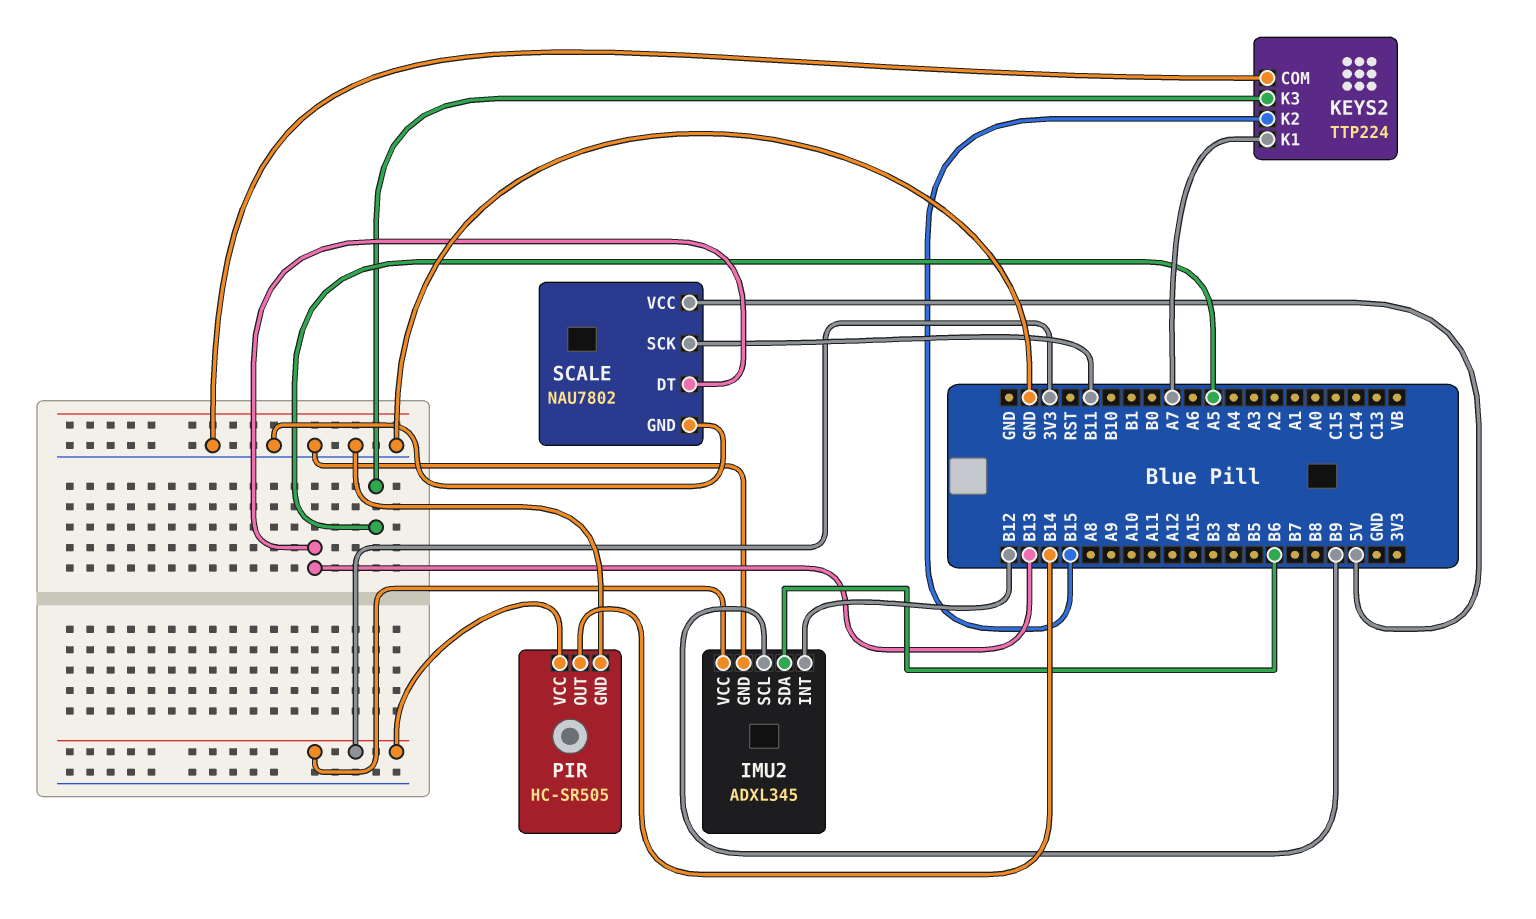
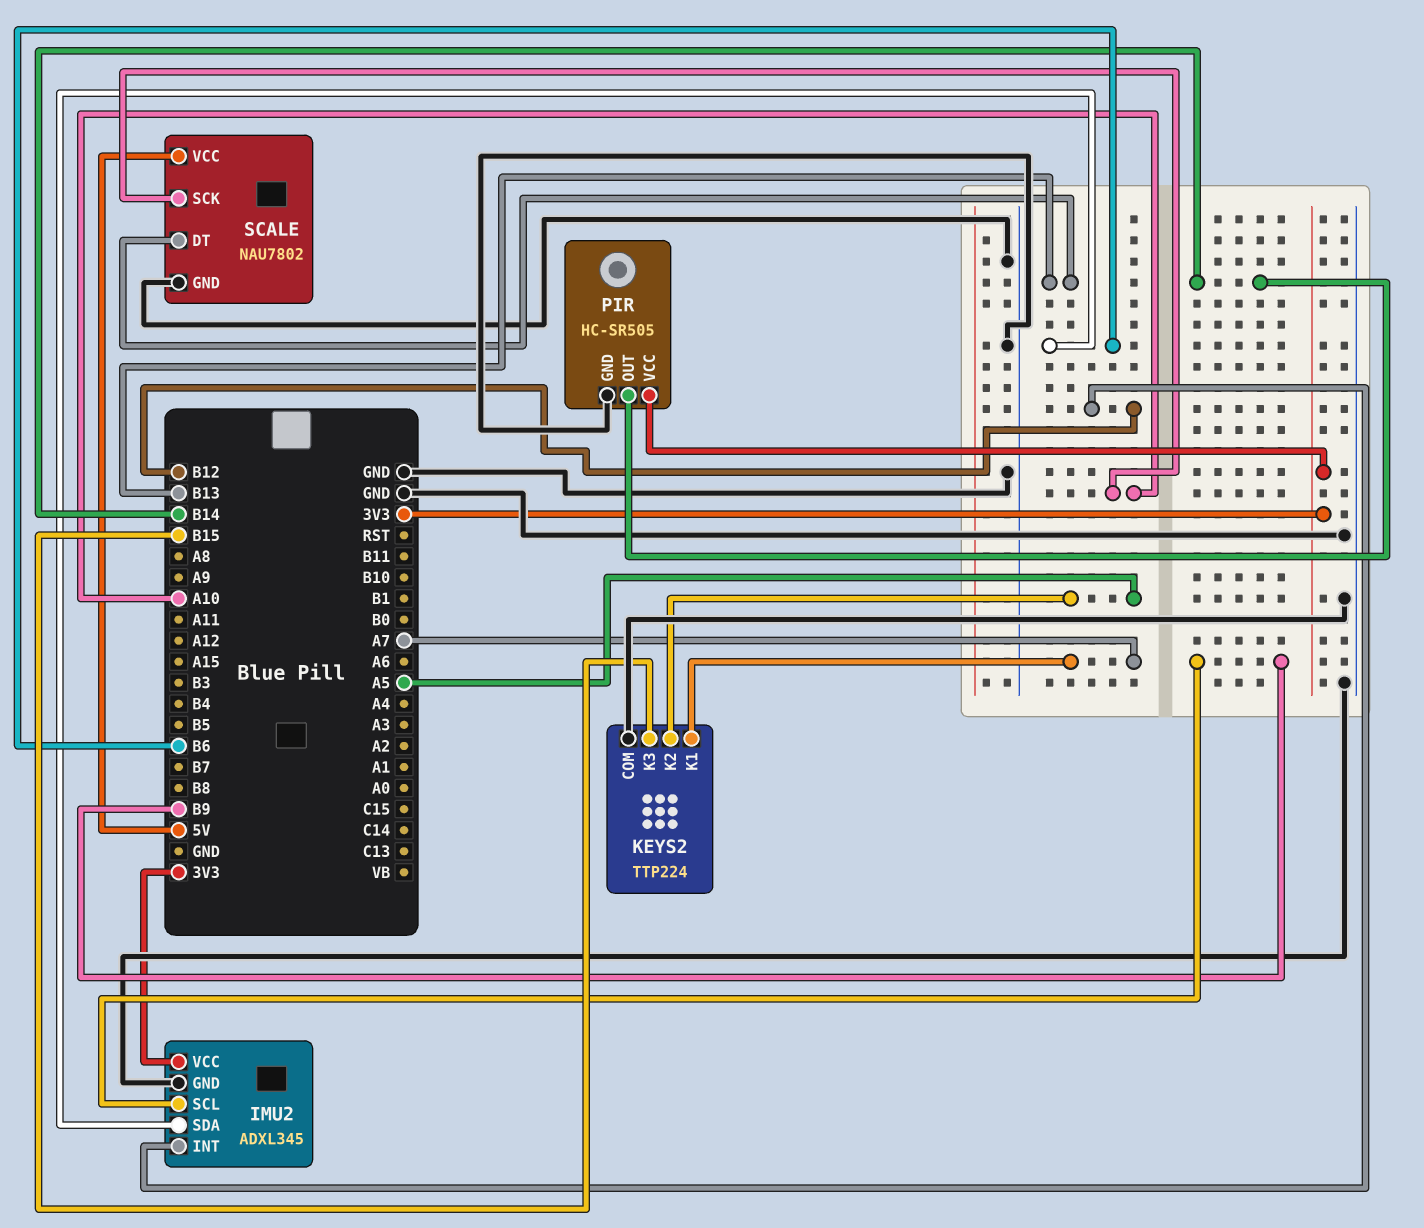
KEYS2 pin K2: B15 -> A5
KEYS2 pin K3: A5 -> B15
SCALE pin SCK: B11 -> A10

